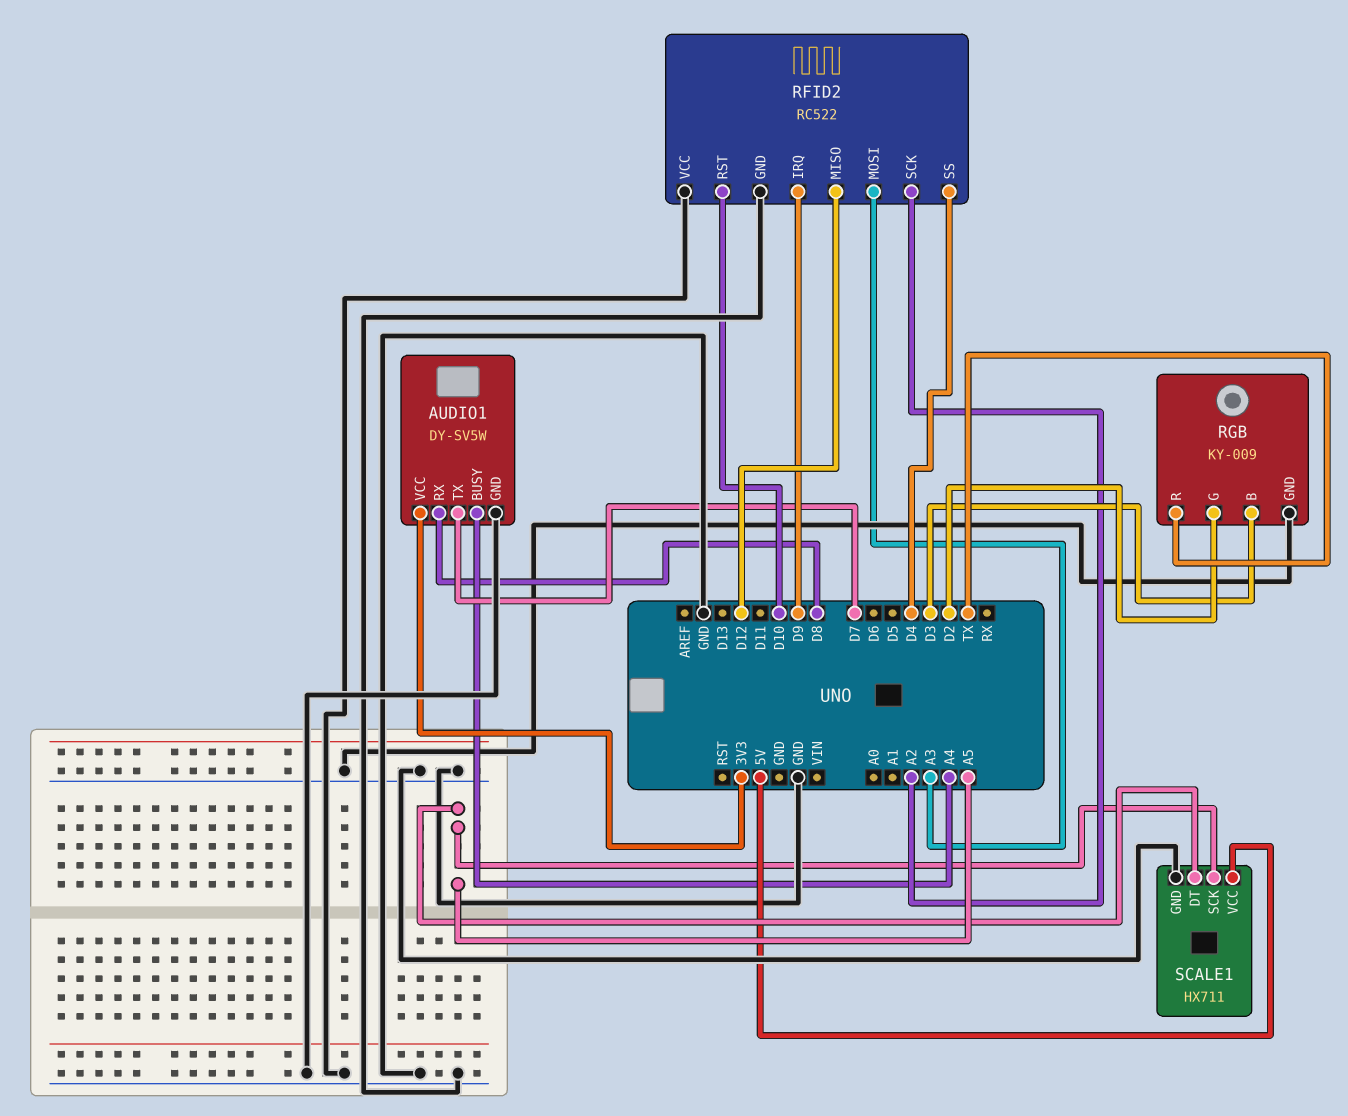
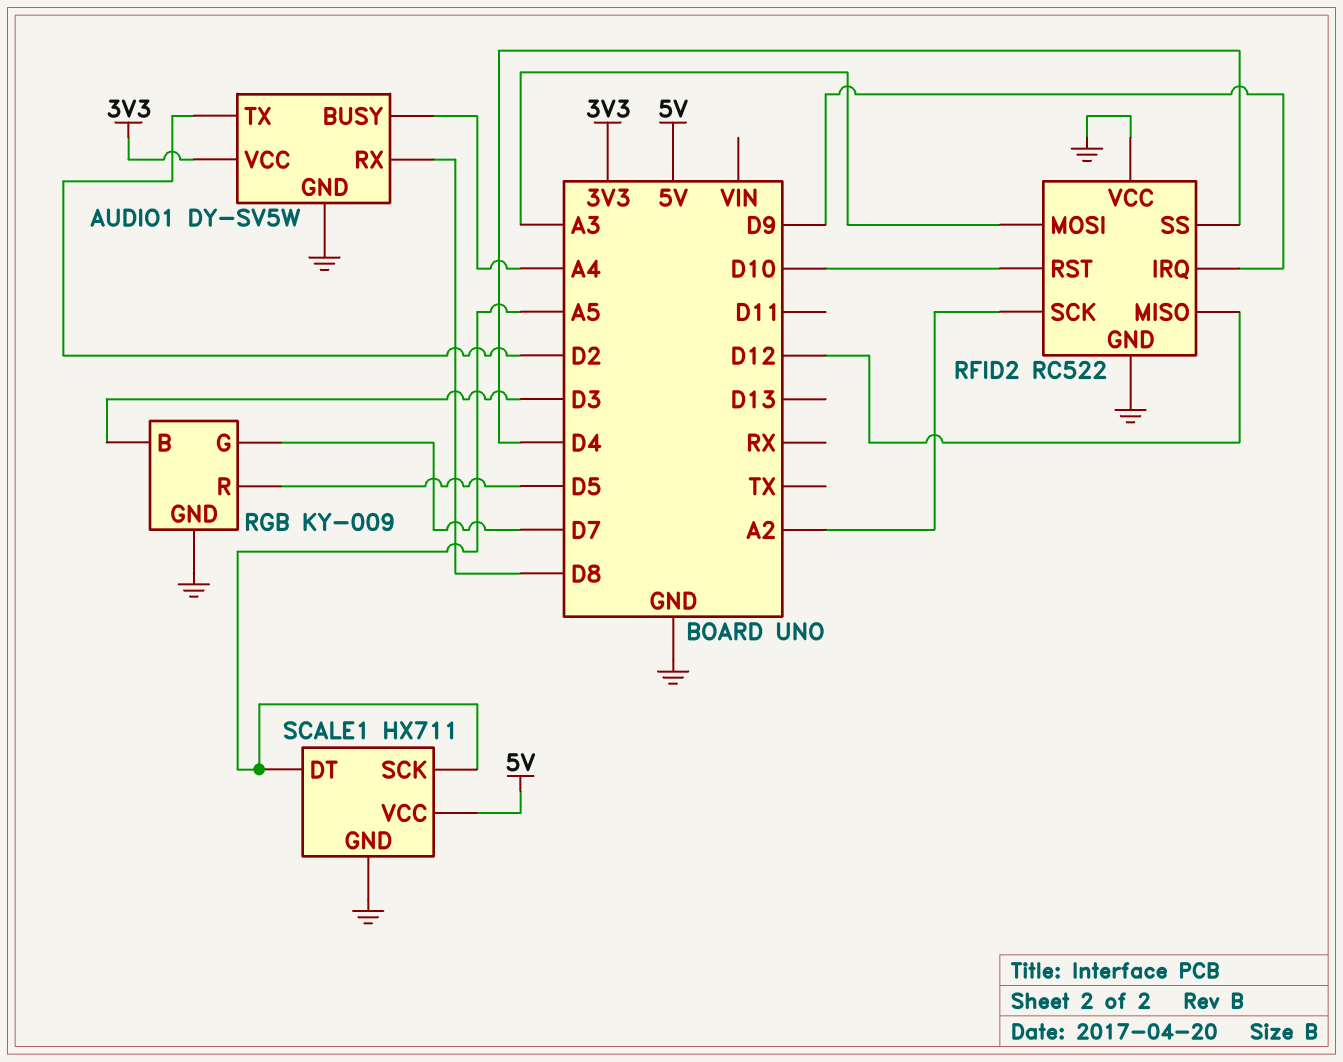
AUDIO1 pin TX: D7 -> D2
RGB pin G: D2 -> D7
RGB pin R: TX -> D5

